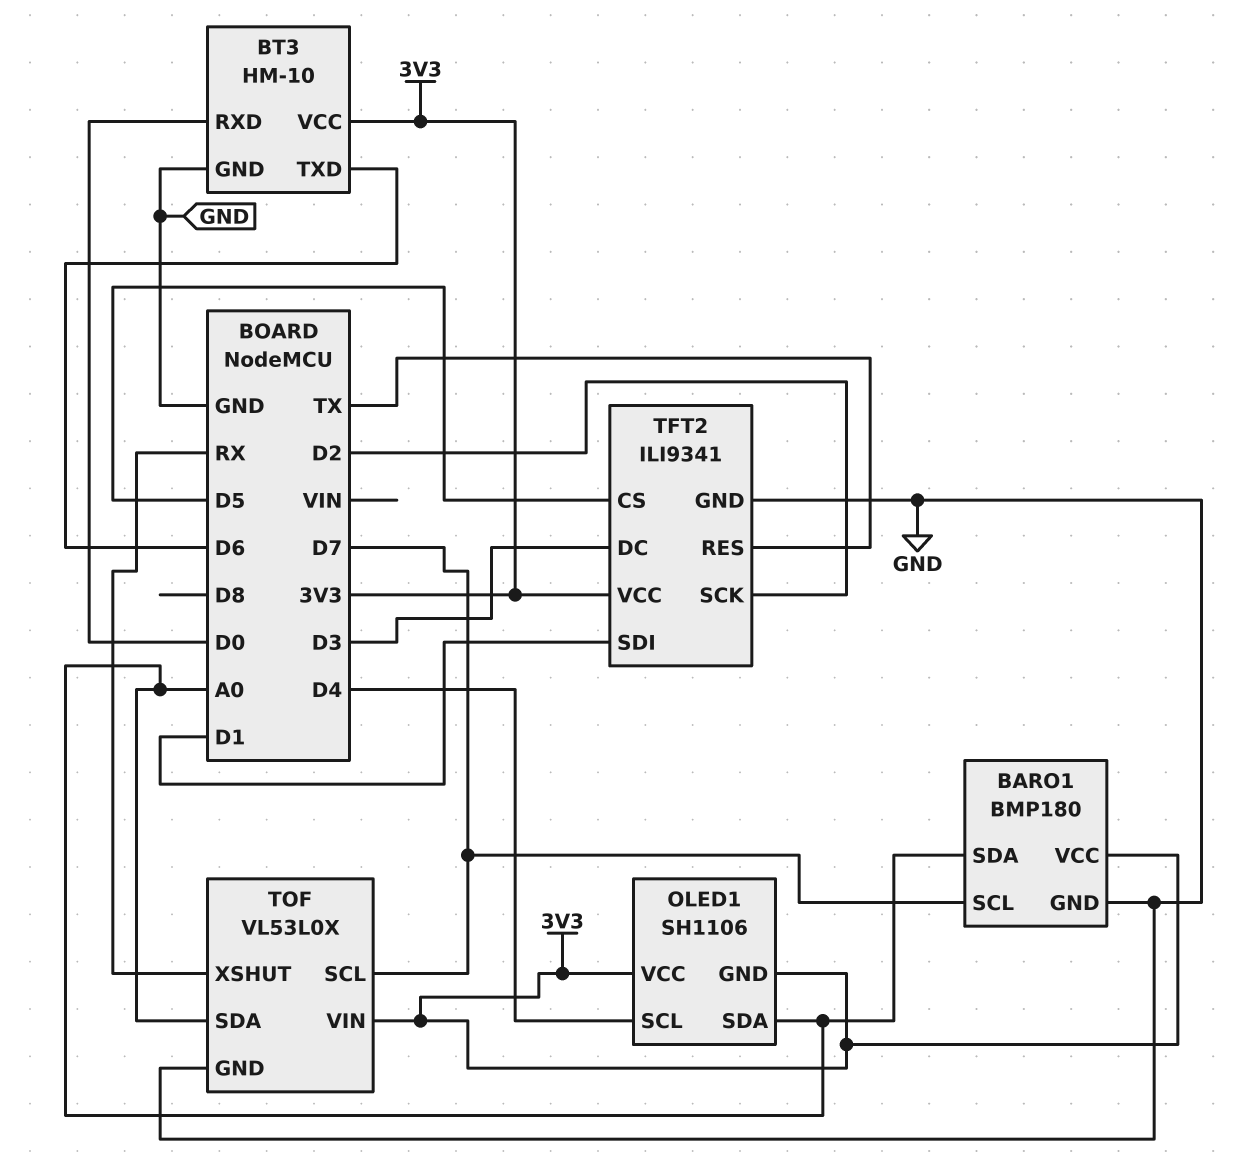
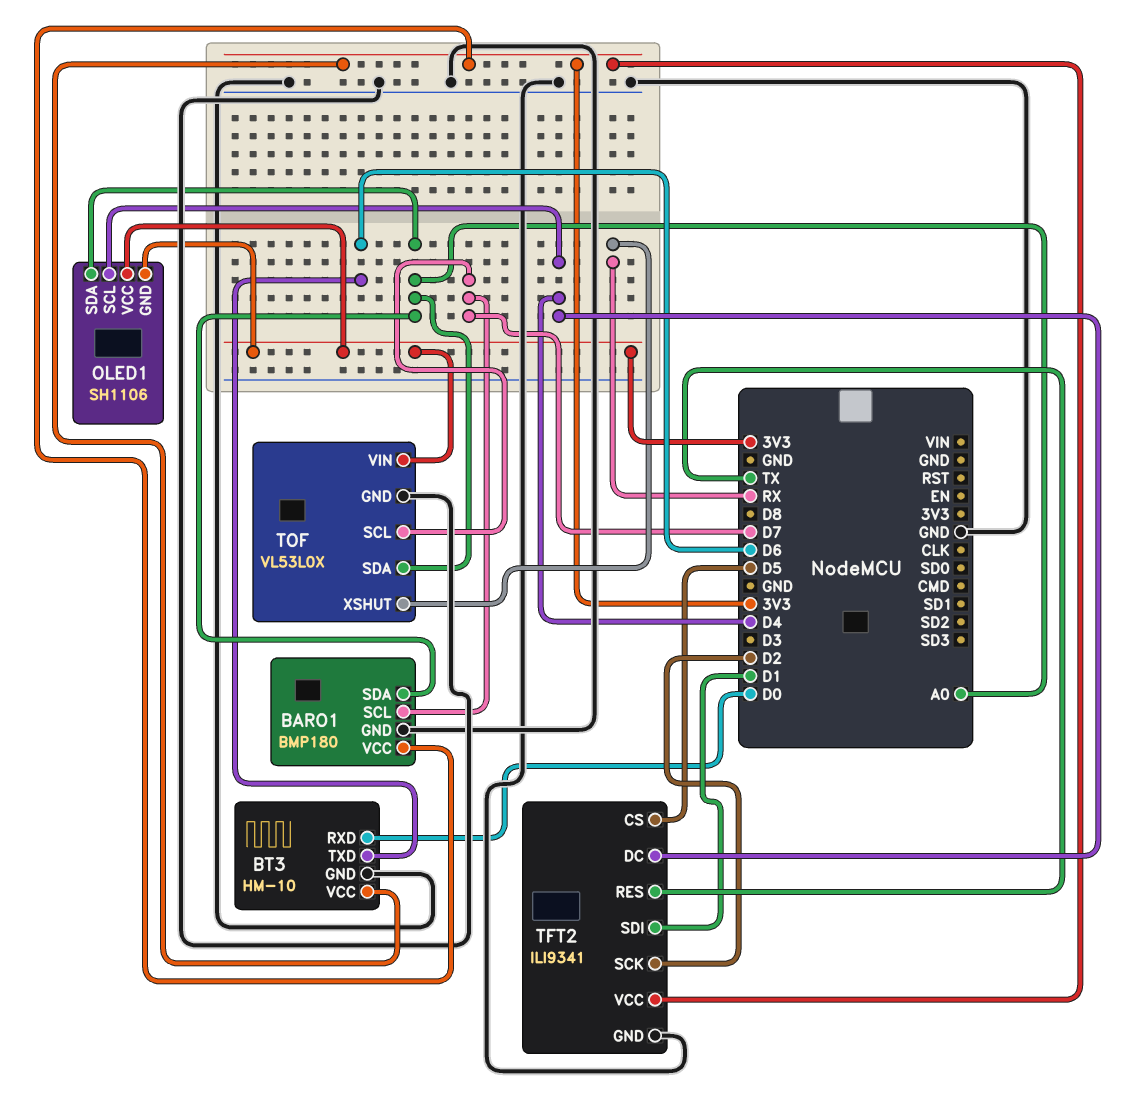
TFT2 pin DC: D3 -> D4

